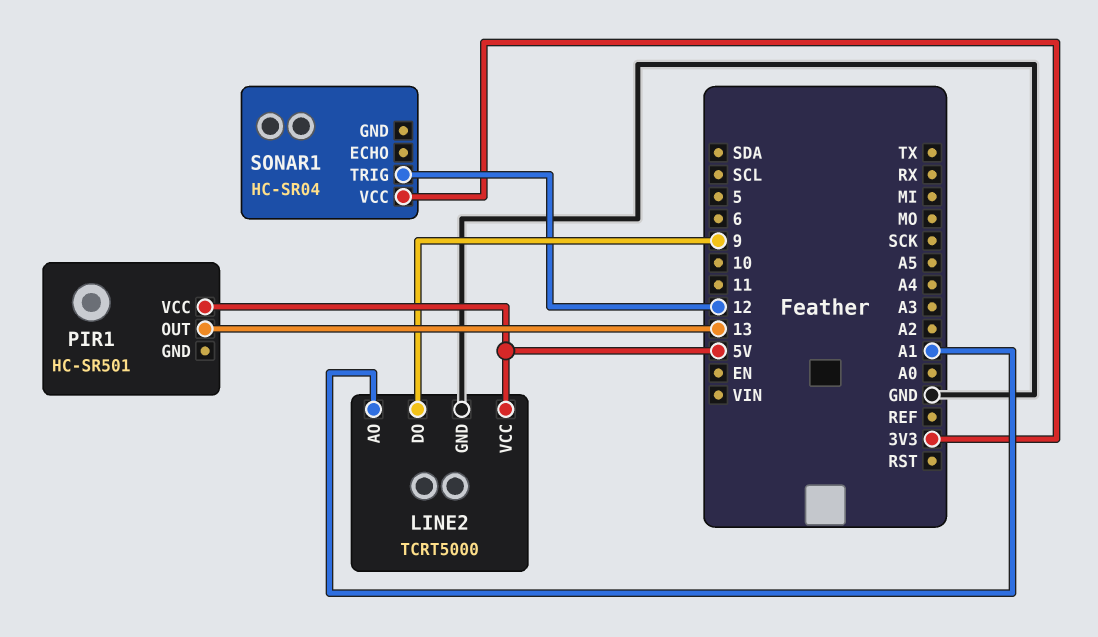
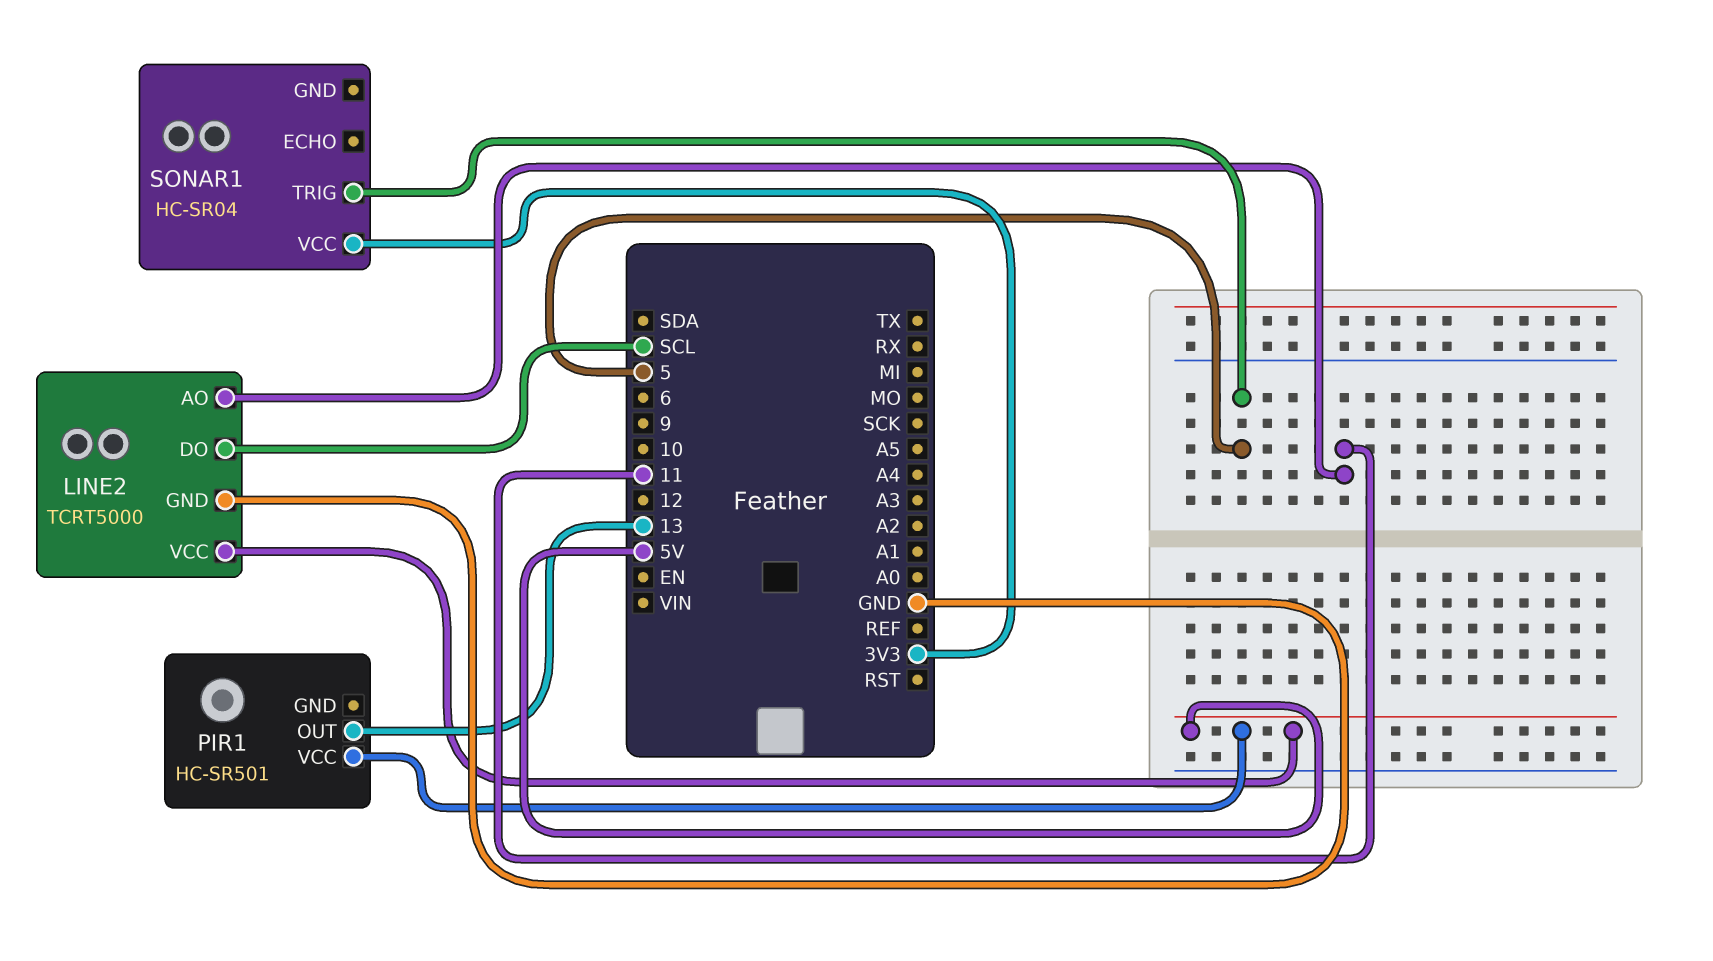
LINE2 pin AO: A1 -> 11
LINE2 pin DO: 9 -> SCL
SONAR1 pin TRIG: 12 -> 5

